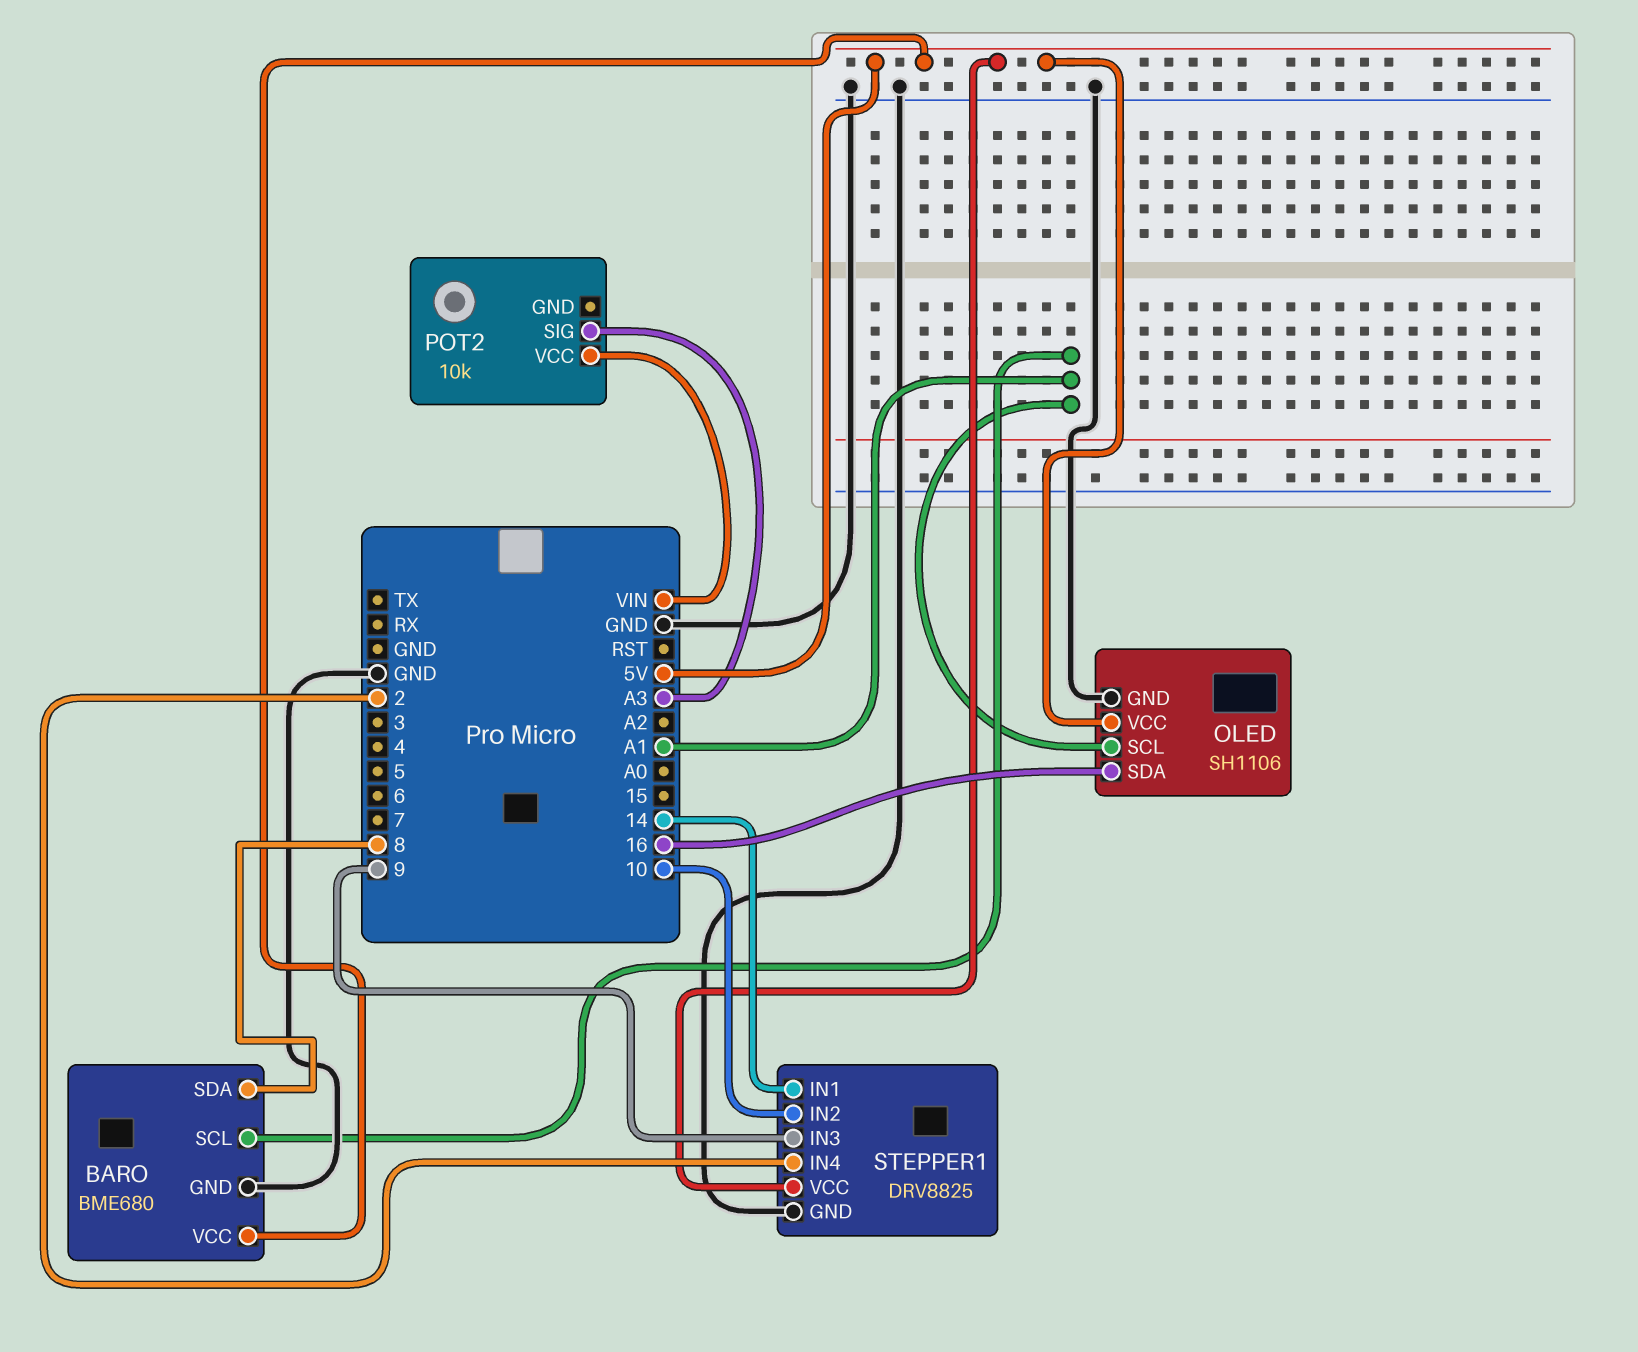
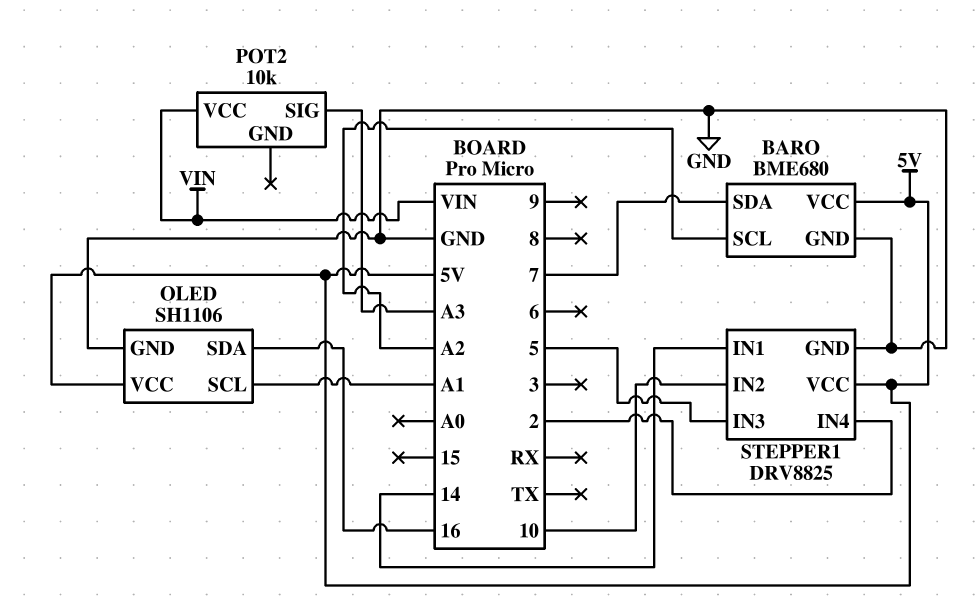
BARO pin SCL: A1 -> A2
BARO pin SDA: 8 -> 7
STEPPER1 pin IN3: 9 -> 5

